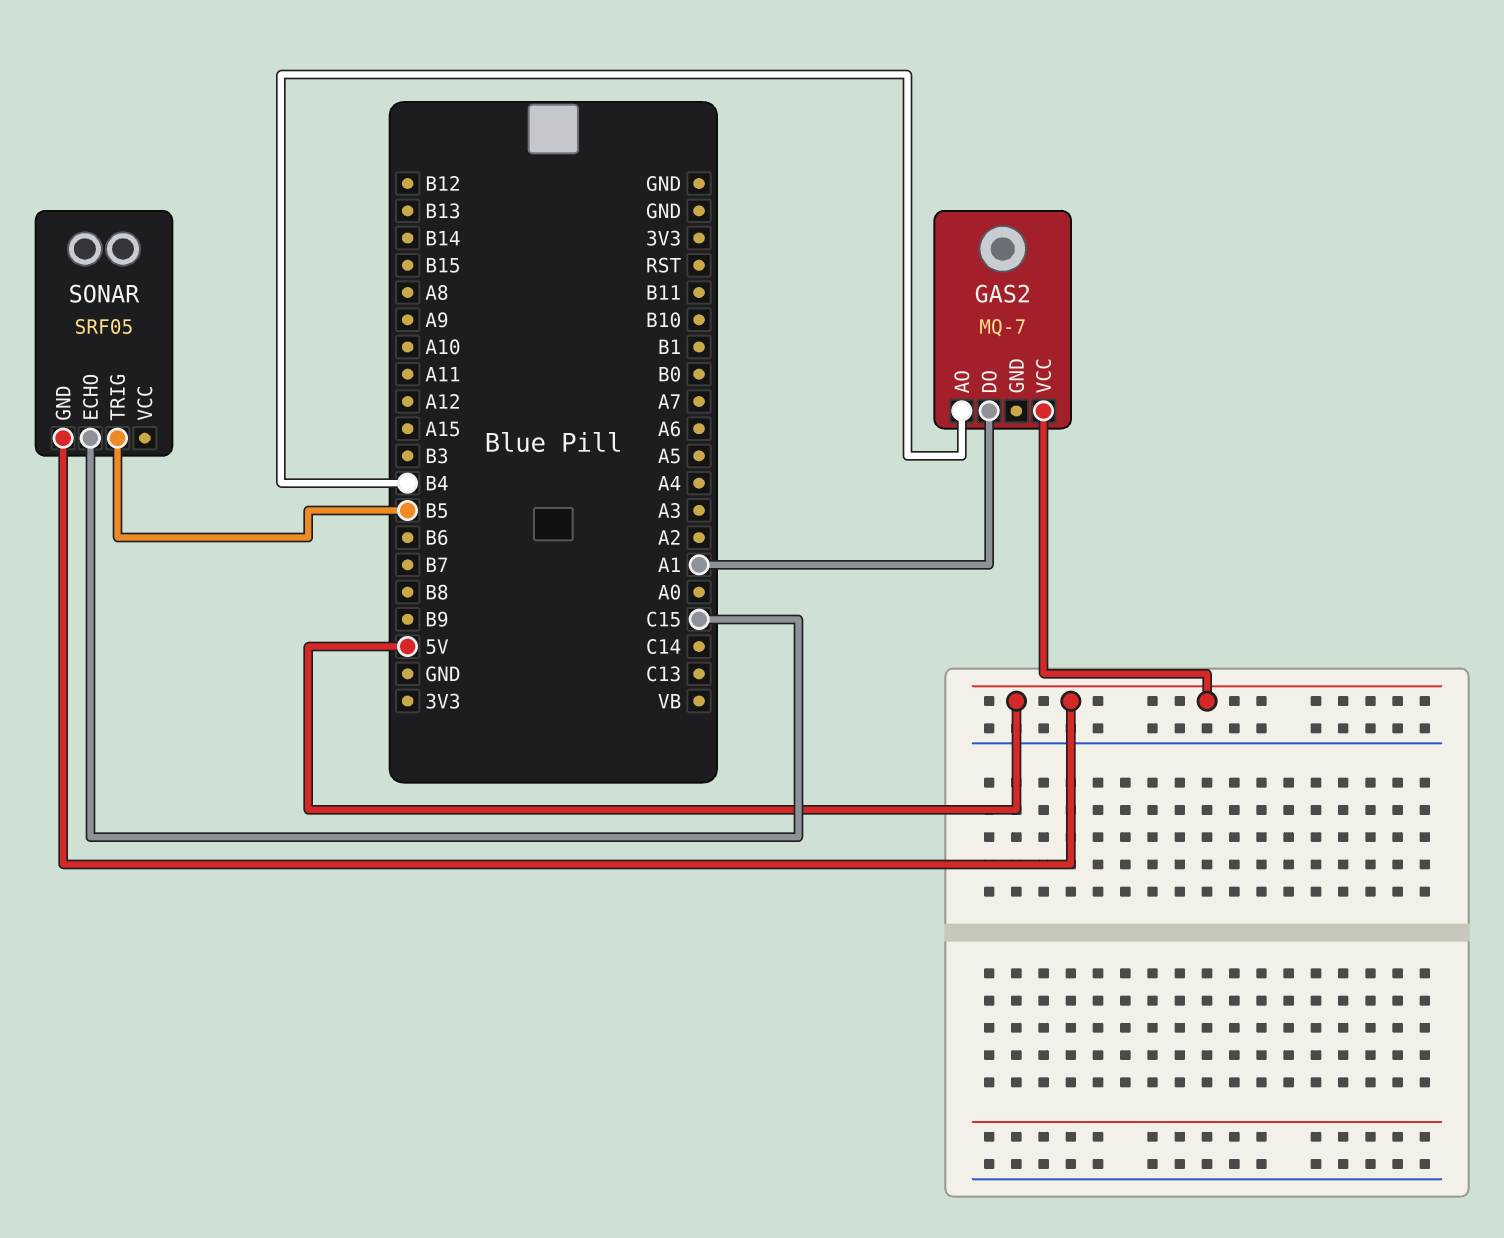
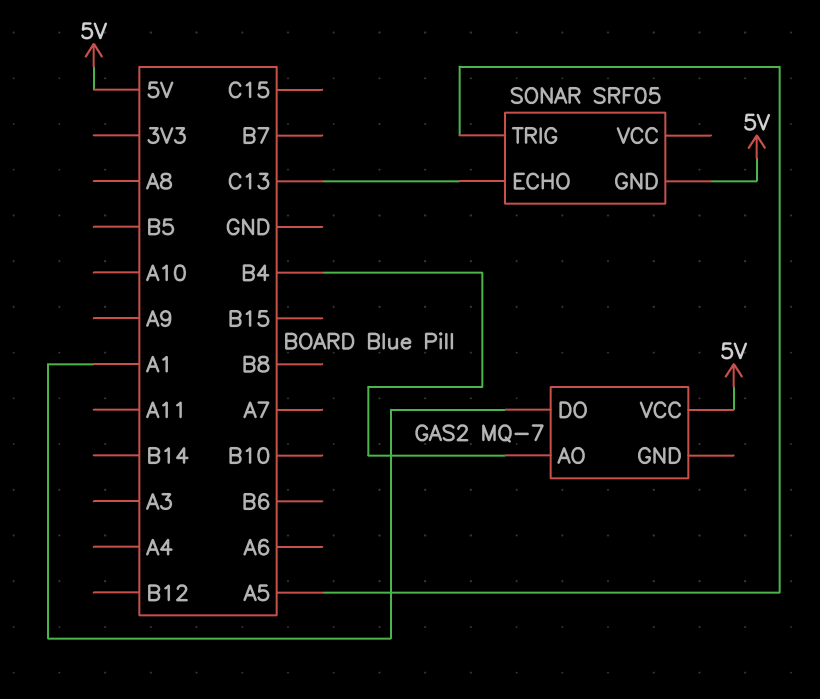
SONAR pin ECHO: C15 -> C13
SONAR pin TRIG: B5 -> A5

